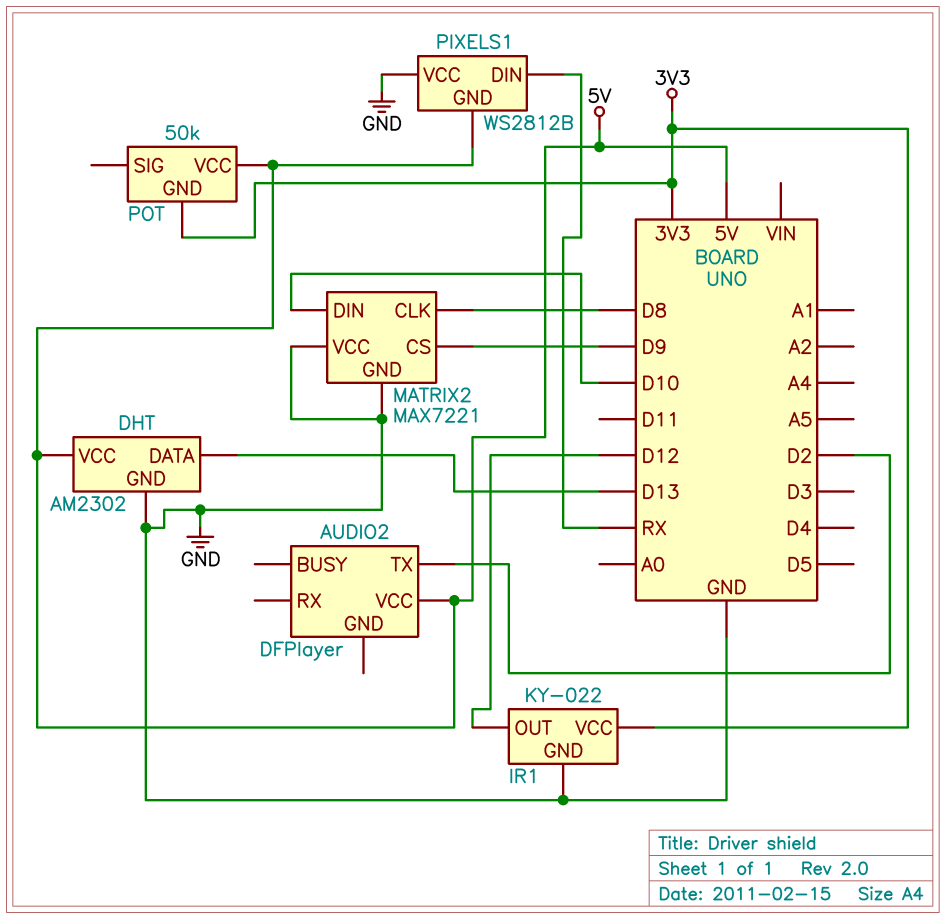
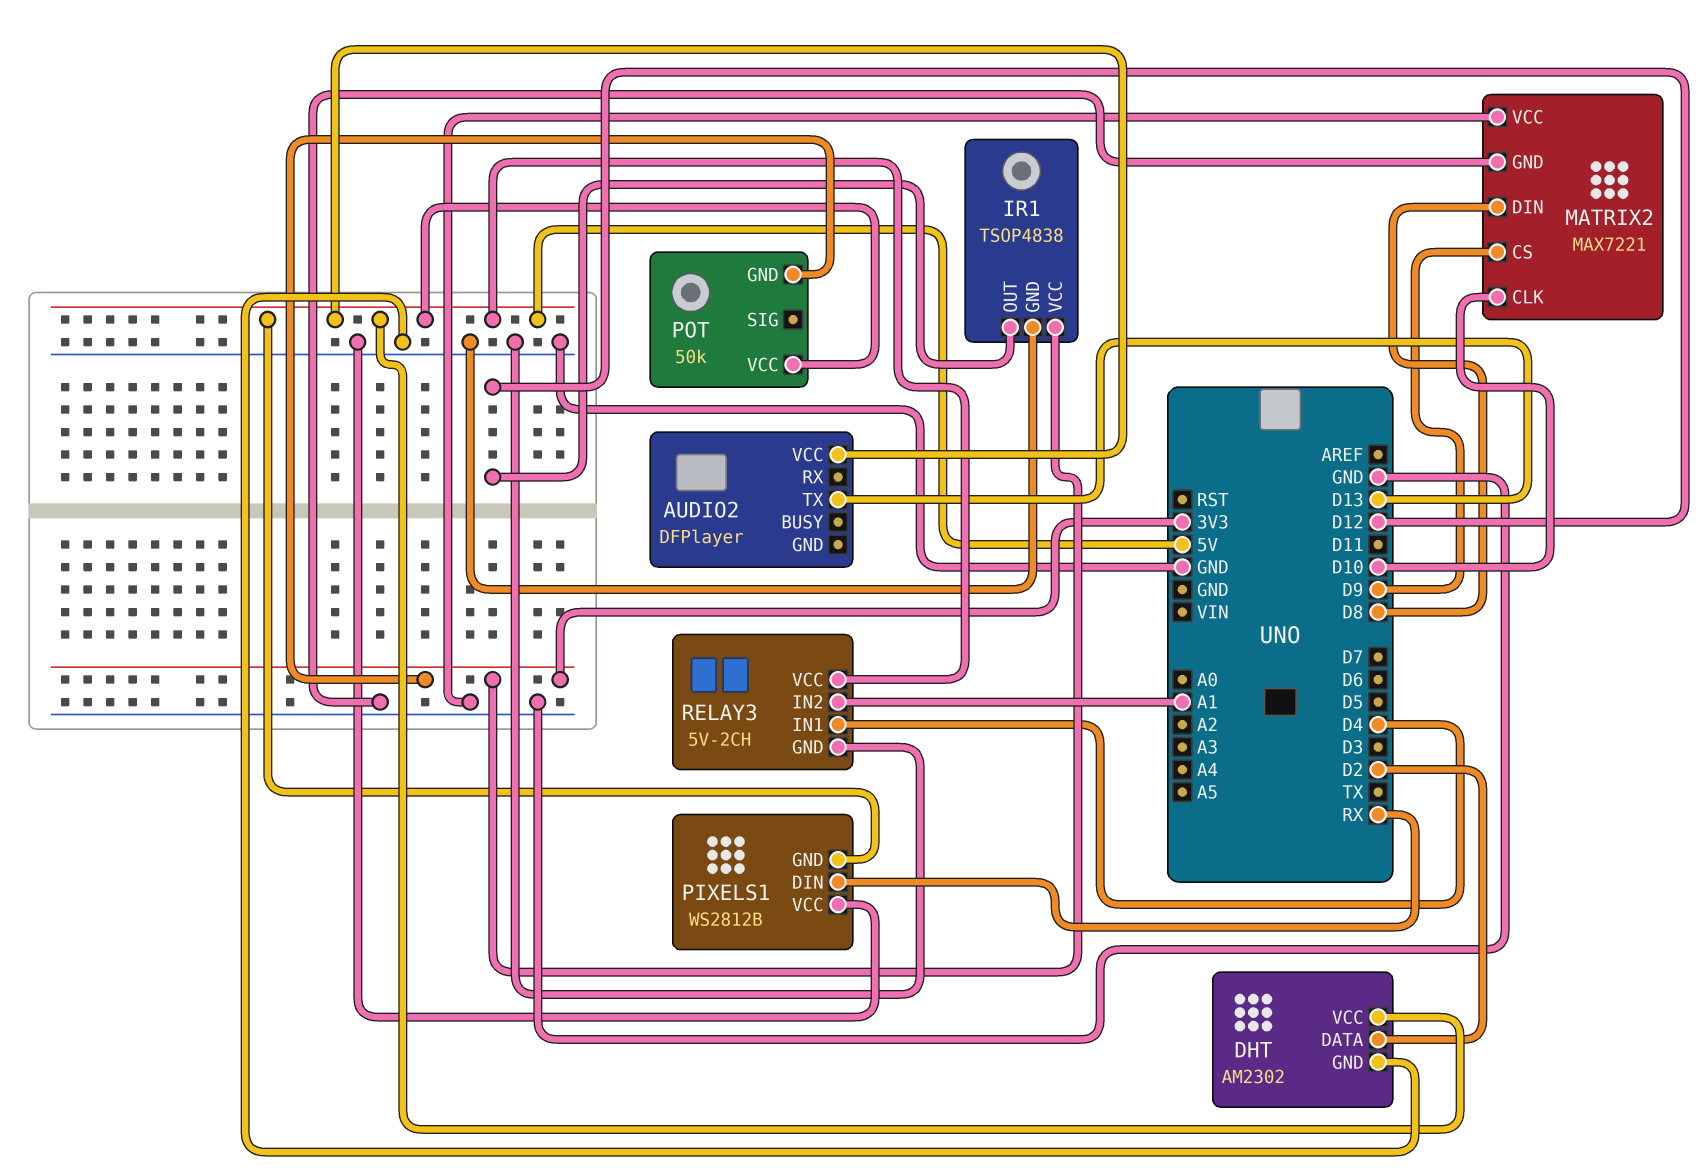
AUDIO2 pin TX: D2 -> D13
DHT pin DATA: D13 -> D2
IR1: KY-022 -> TSOP4838
MATRIX2 pin CLK: D8 -> D10
MATRIX2 pin DIN: D10 -> D8
RELAY3: none -> 5V-2CH
RELAY3 pin GND: none -> GND
RELAY3 pin IN1: none -> D4
RELAY3 pin IN2: none -> A1
RELAY3 pin VCC: none -> 5V

